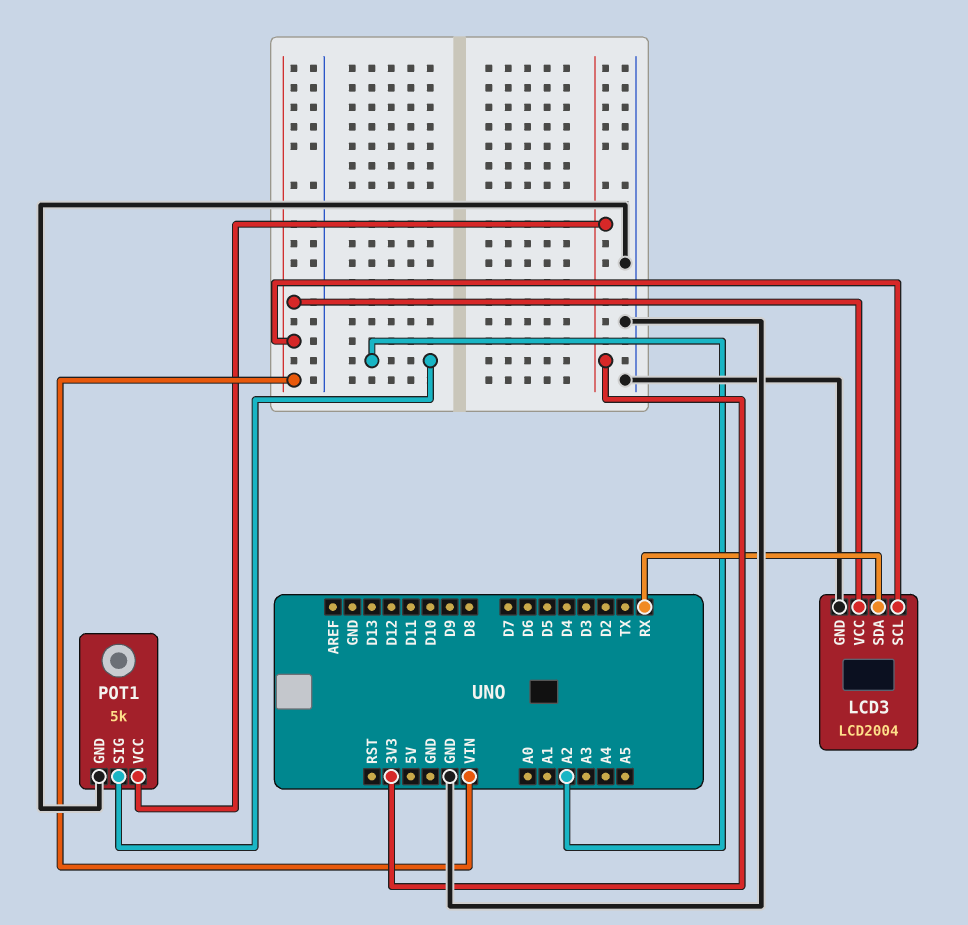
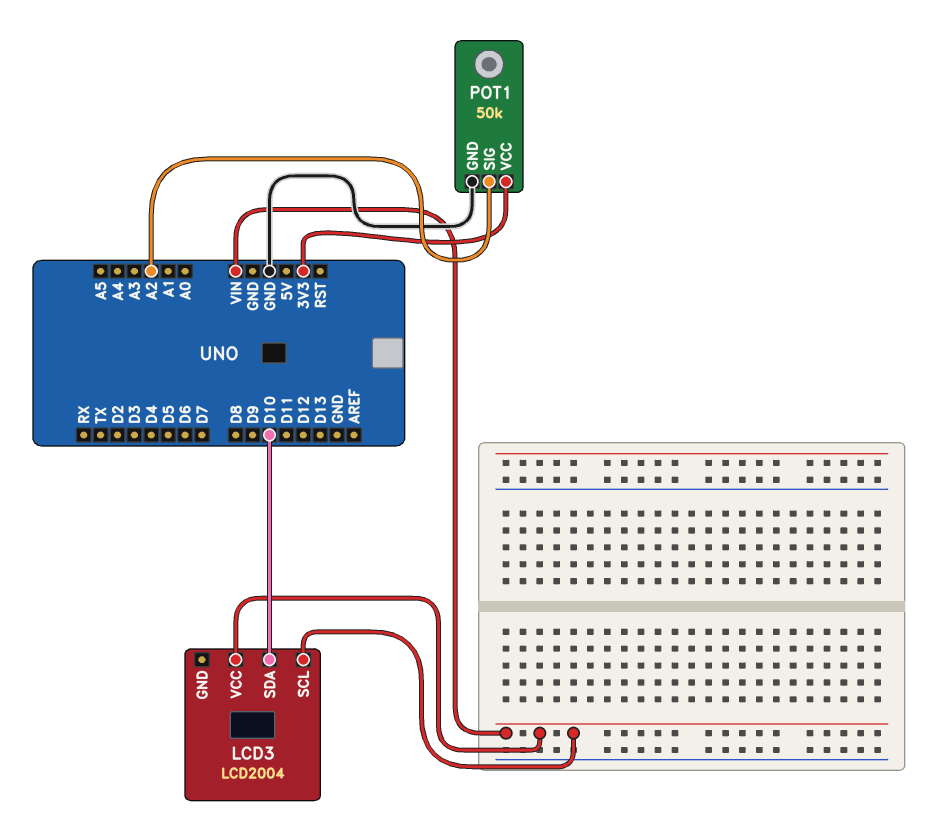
LCD3 pin GND: GND -> none
LCD3 pin SDA: RX -> D10
POT1: 5k -> 50k

